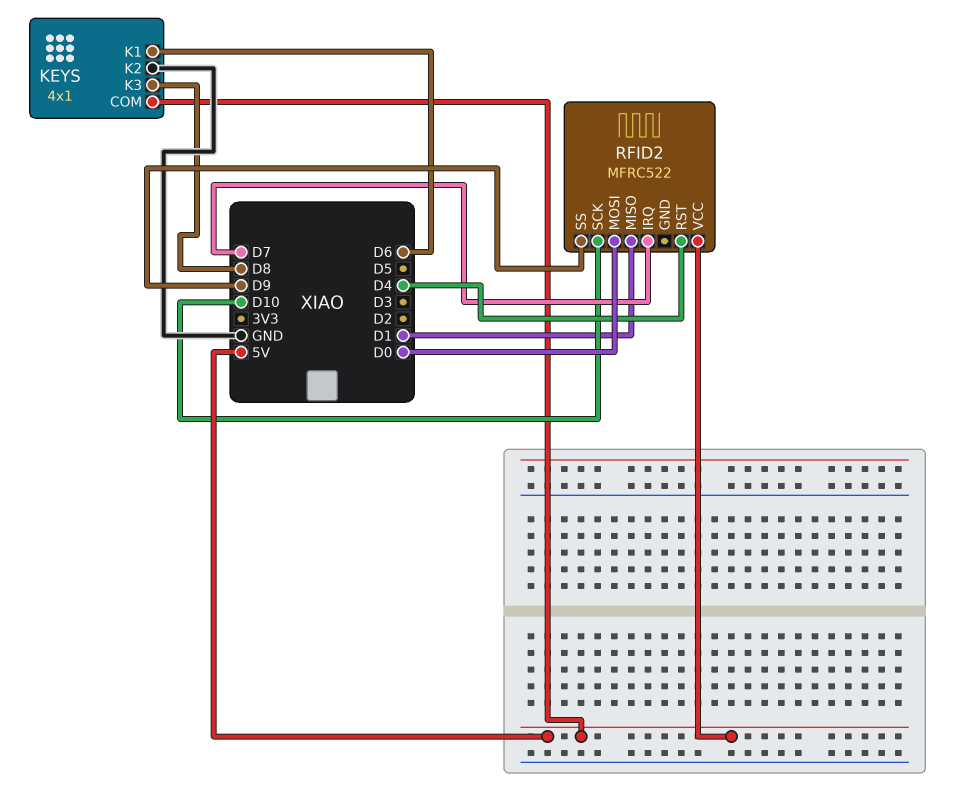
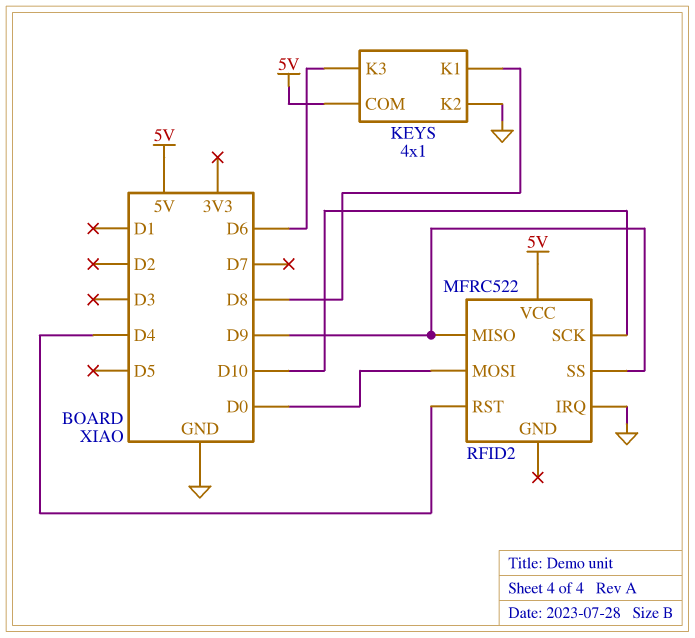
KEYS pin K1: D6 -> D8
KEYS pin K3: D8 -> D6
RFID2 pin IRQ: D7 -> GND
RFID2 pin MISO: D1 -> D9

